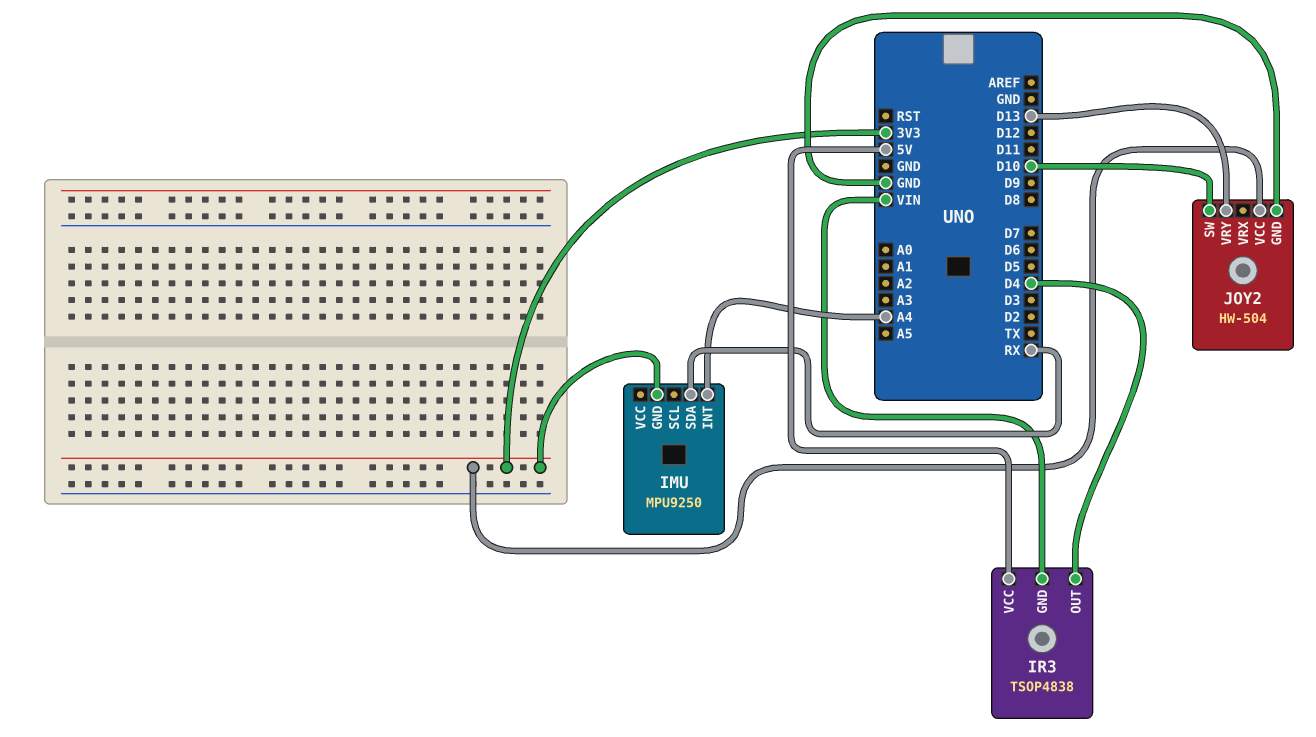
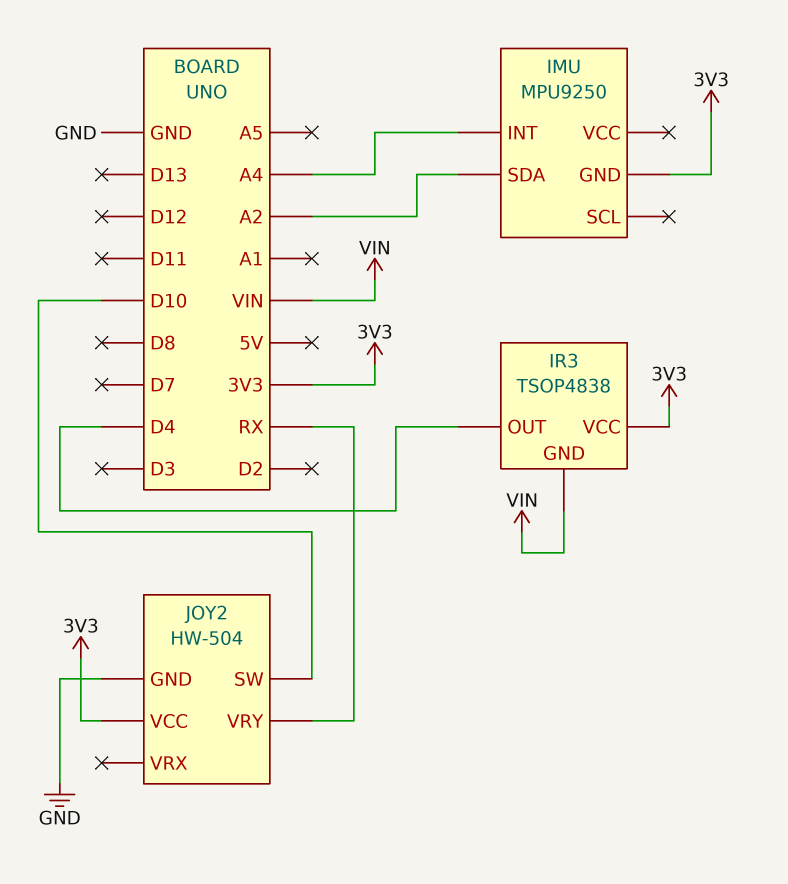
IMU pin SDA: RX -> A2
IR3 pin VCC: 5V -> 3V3
JOY2 pin VRY: D13 -> RX

